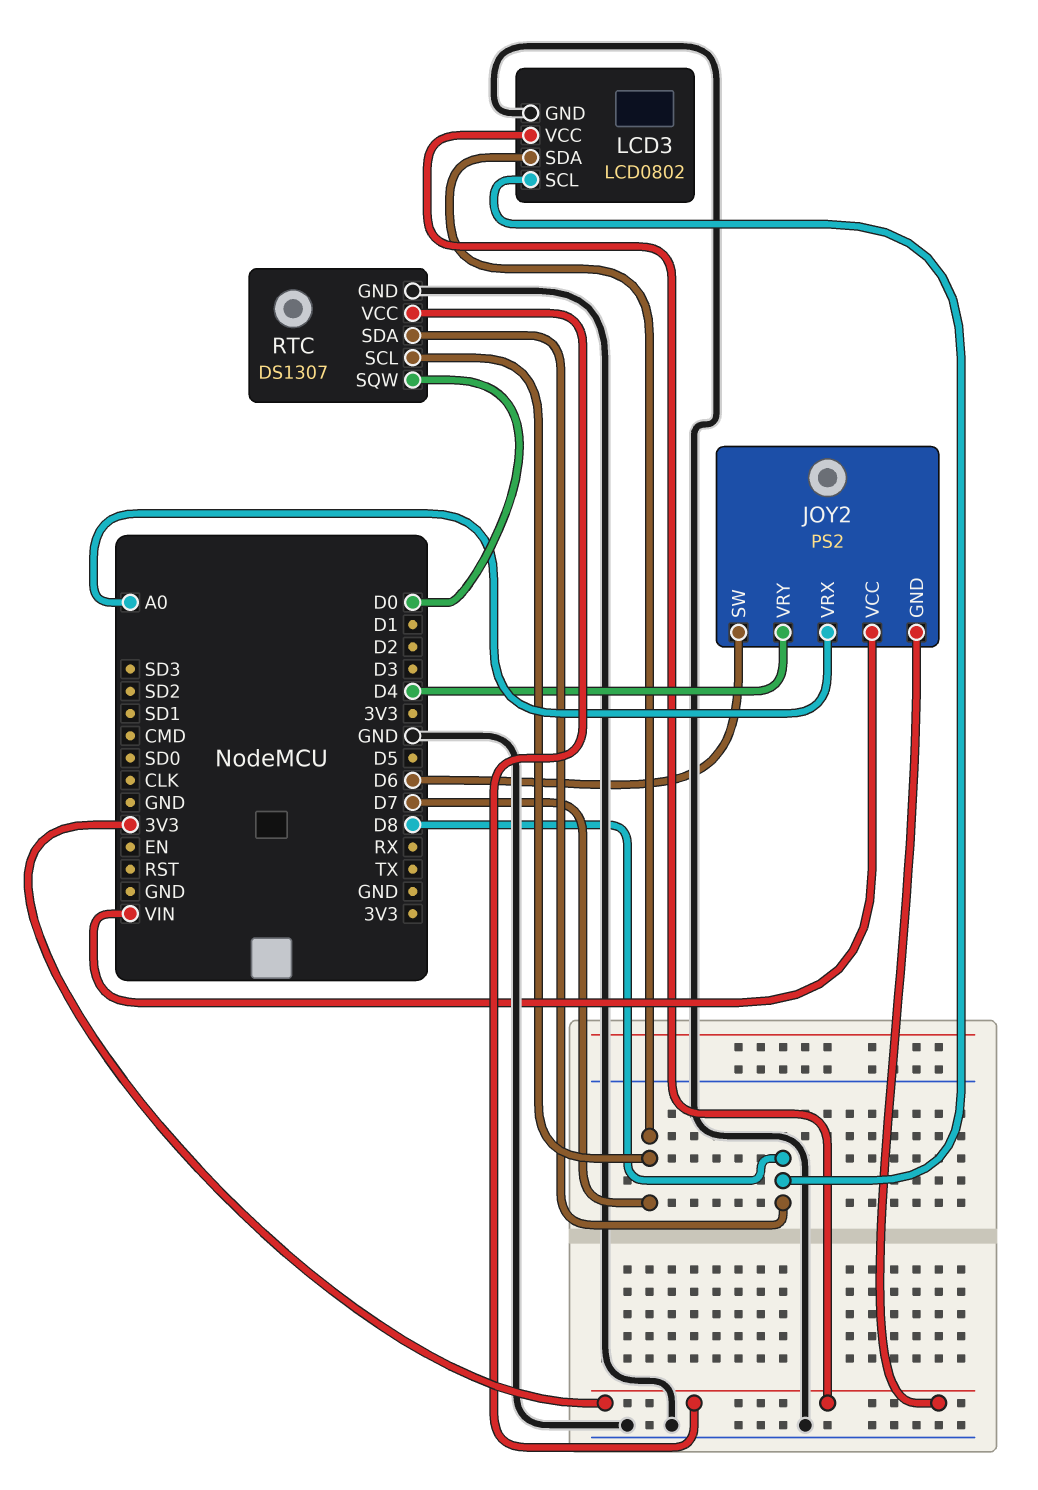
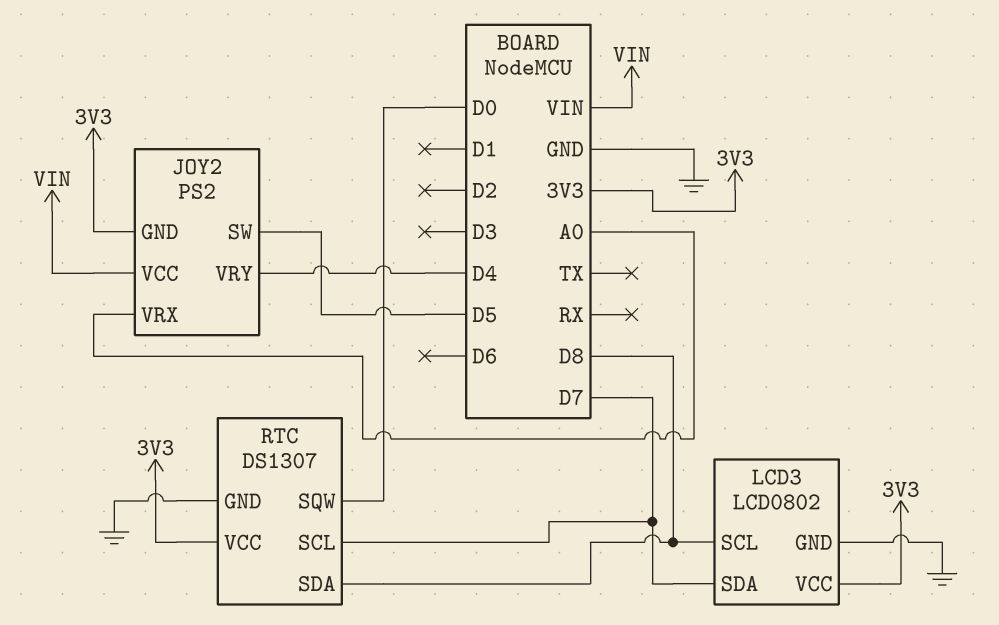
JOY2 pin SW: D6 -> D5

